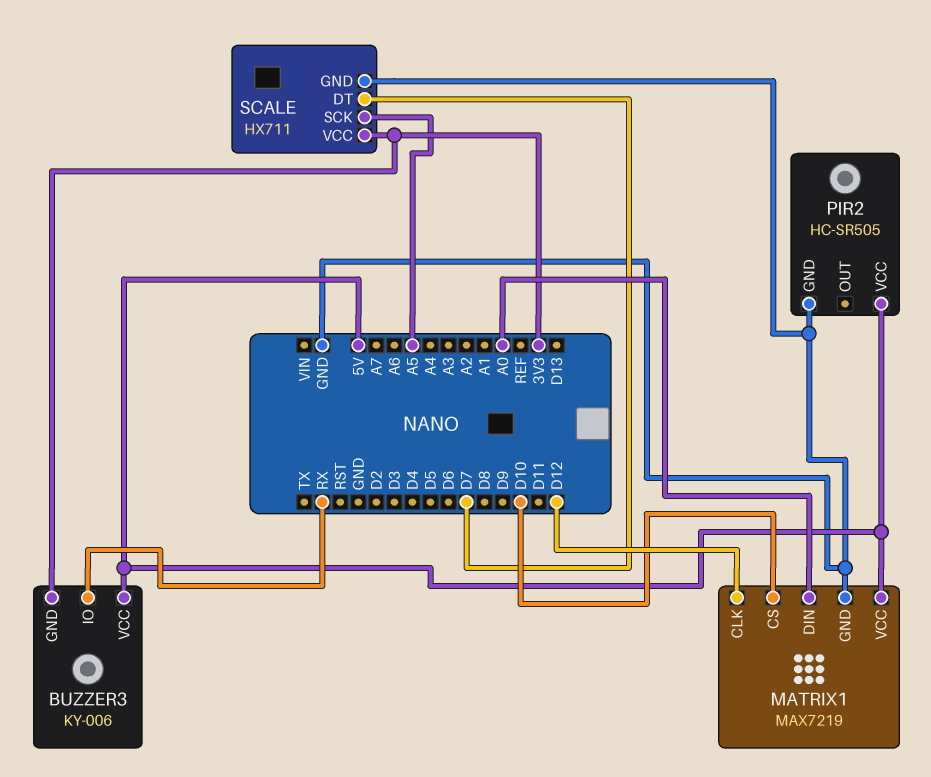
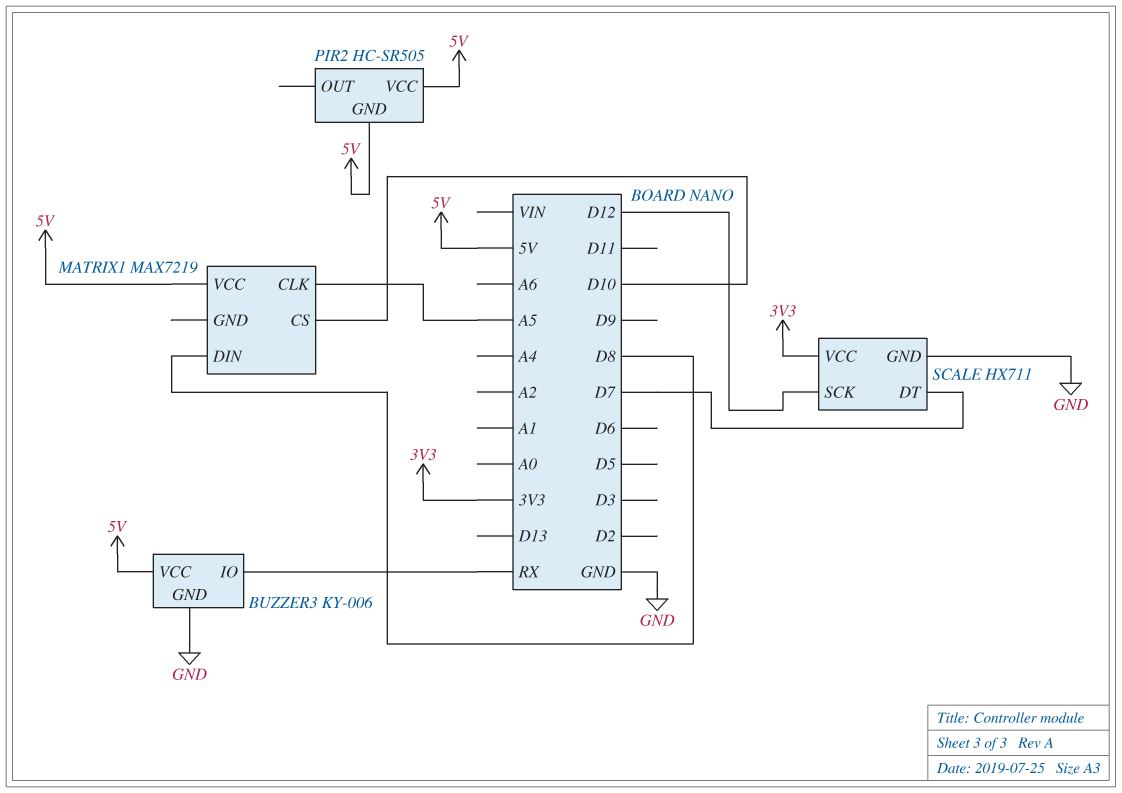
BUZZER3 pin GND: 3V3 -> GND
MATRIX1 pin CLK: D12 -> A5
MATRIX1 pin DIN: A0 -> D8
MATRIX1 pin GND: GND -> none
PIR2 pin GND: GND -> 5V
SCALE pin SCK: A5 -> D12

